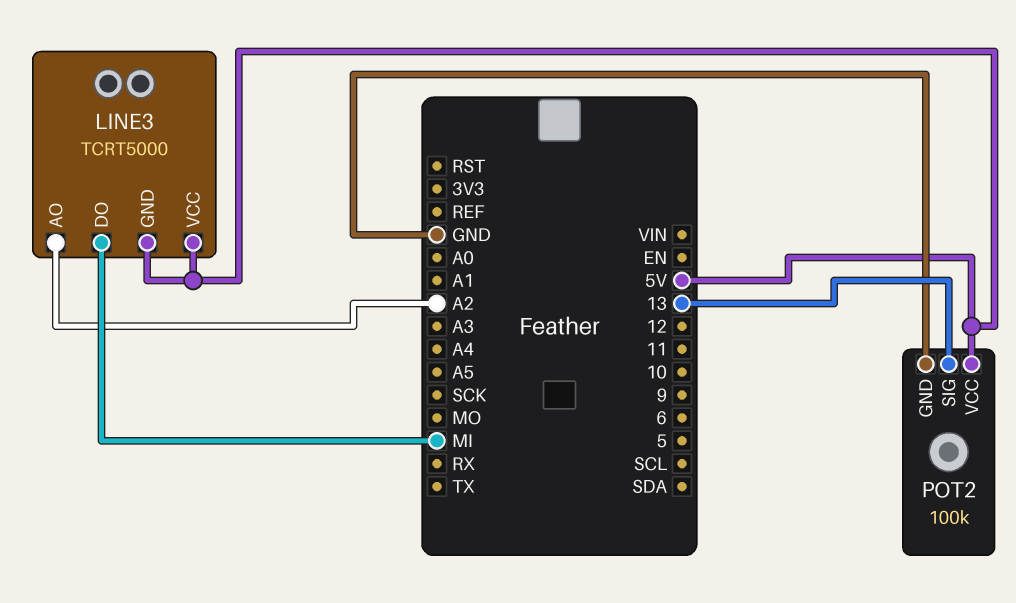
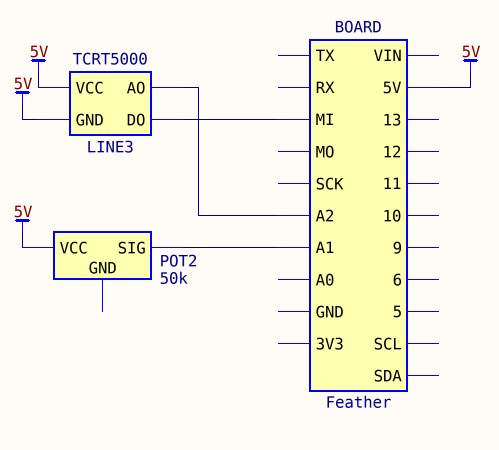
POT2: 100k -> 50k
POT2 pin GND: GND -> none
POT2 pin SIG: 13 -> A1

